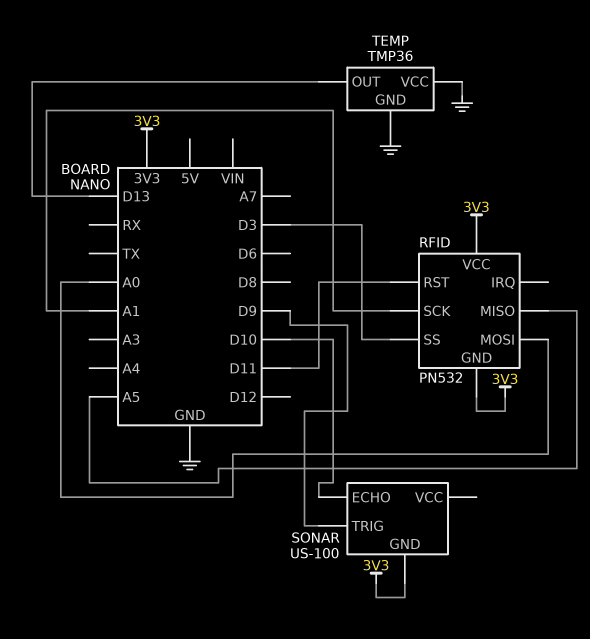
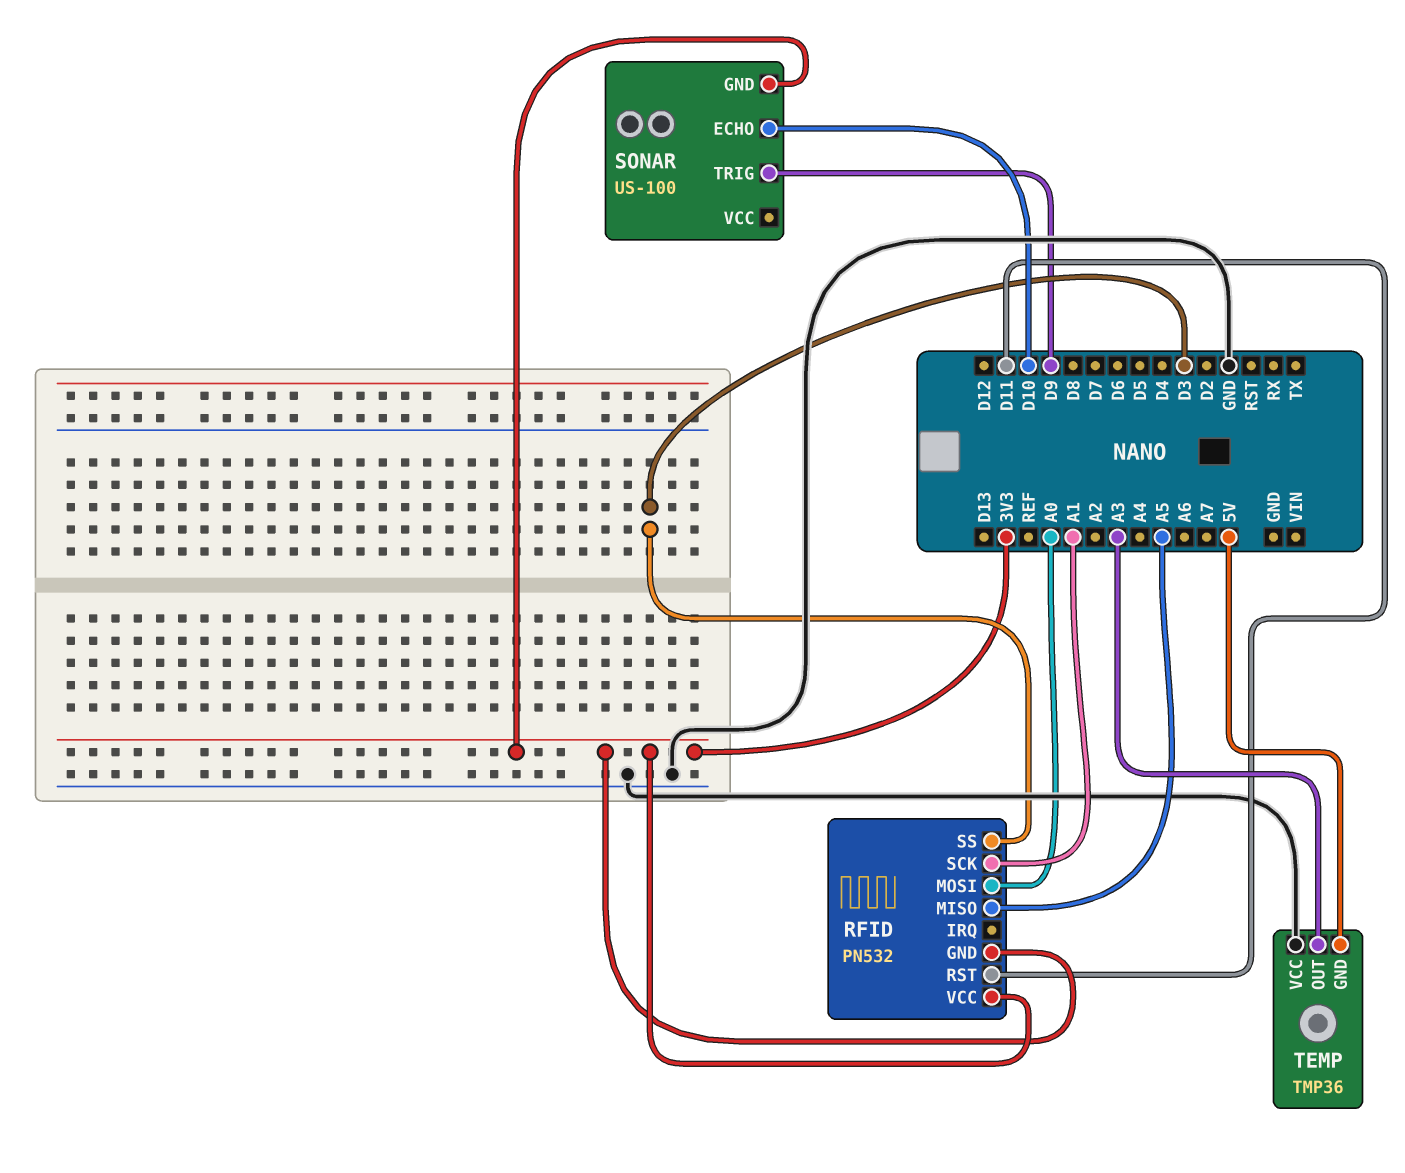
TEMP pin GND: GND -> 5V
TEMP pin OUT: D13 -> A3

